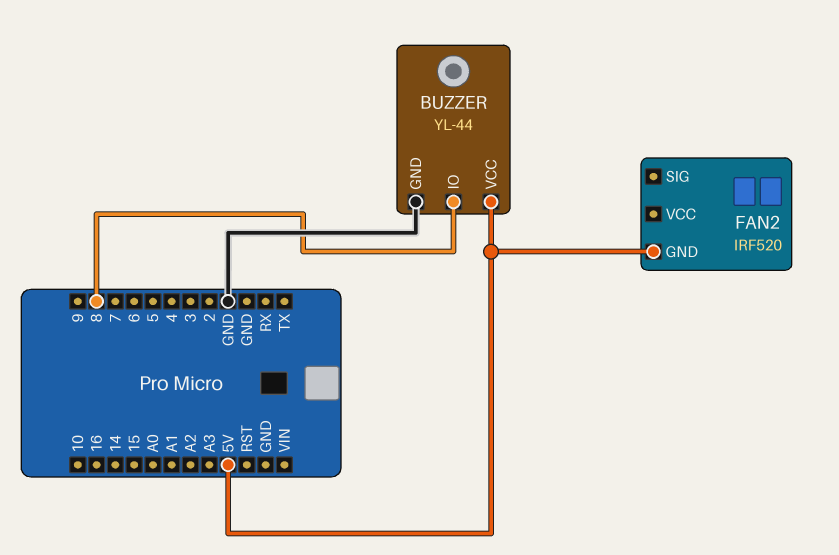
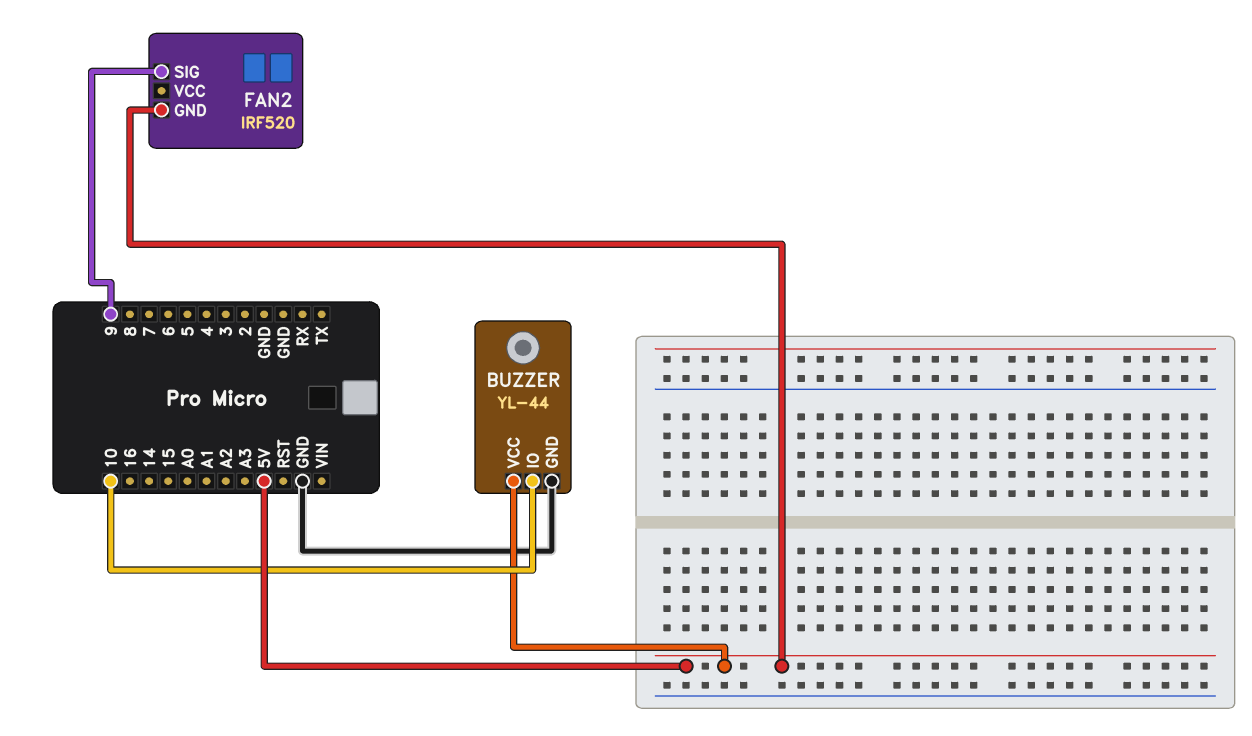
BUZZER pin IO: 8 -> 10
FAN2 pin SIG: none -> 9

